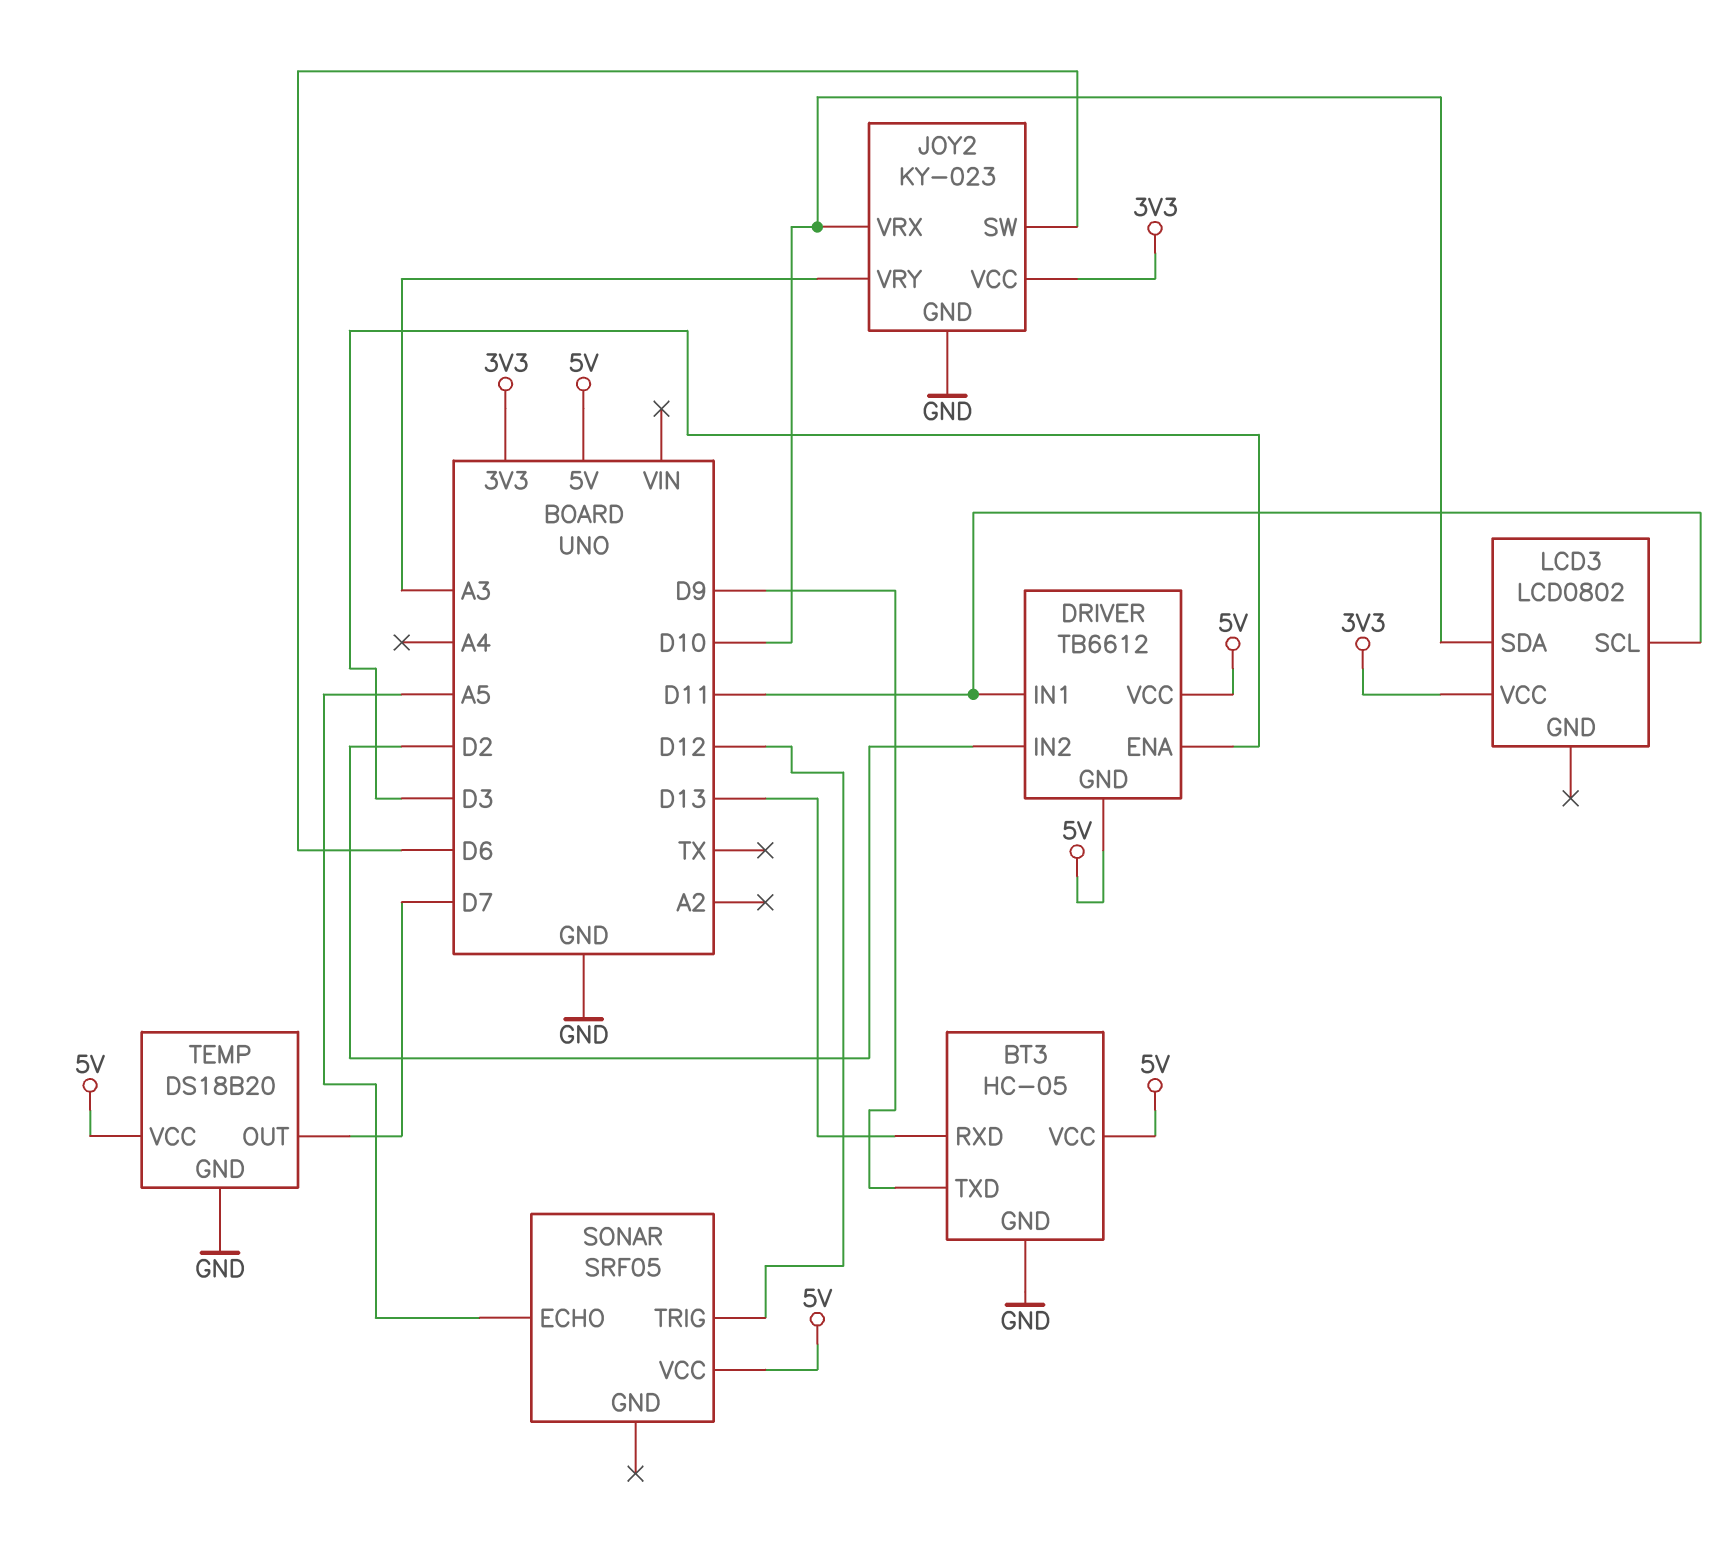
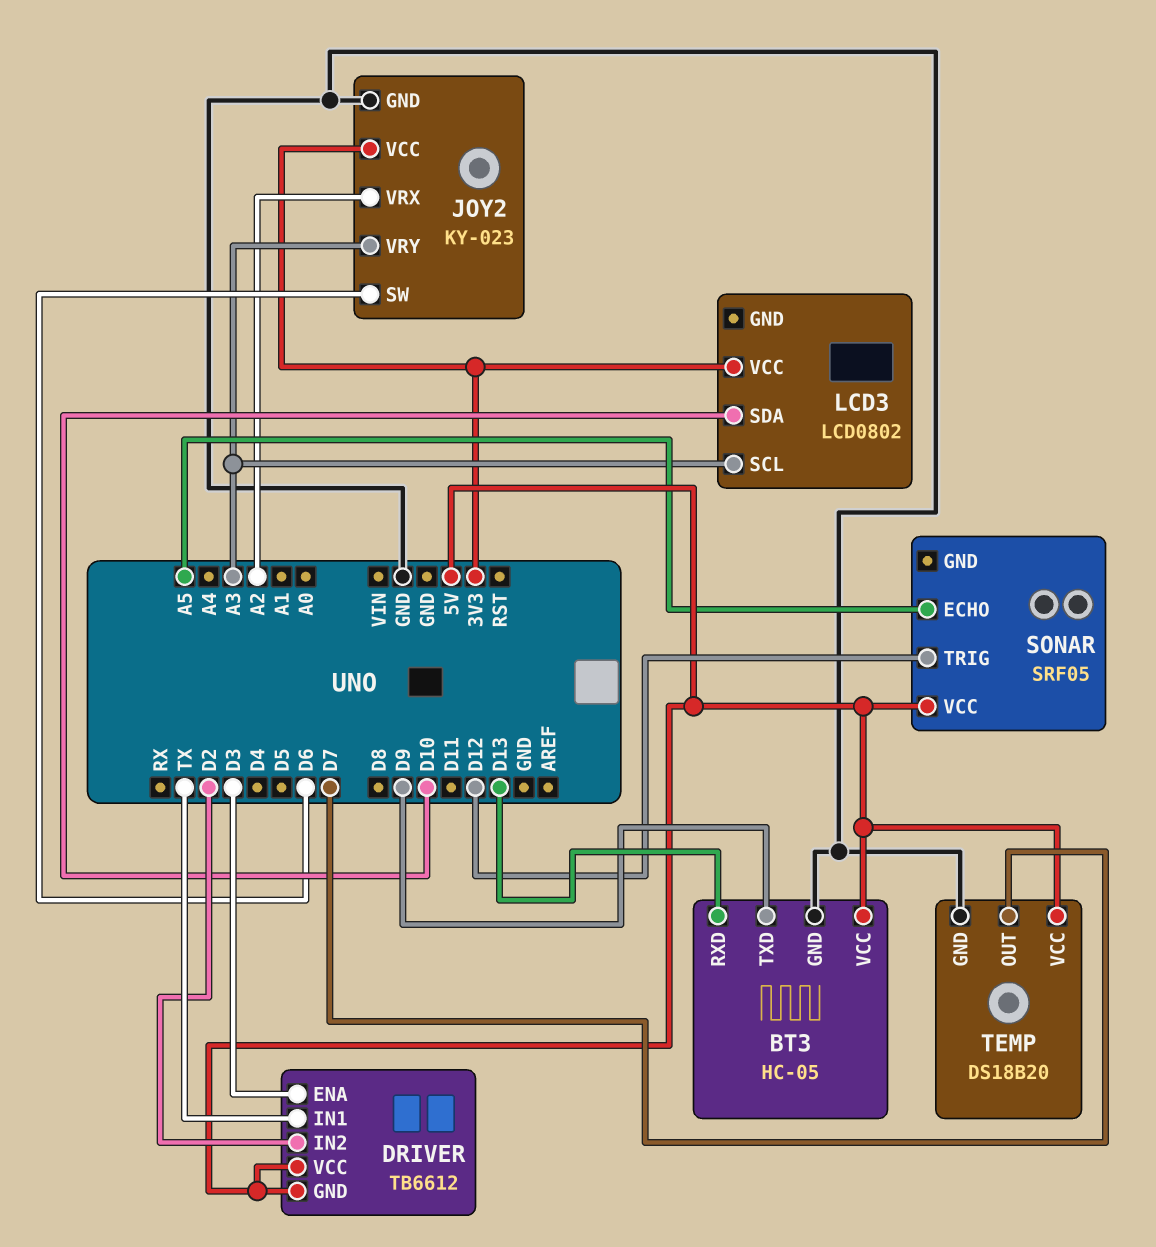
DRIVER pin IN1: D11 -> TX
JOY2 pin VRX: D10 -> A2
LCD3 pin SCL: D11 -> A3

